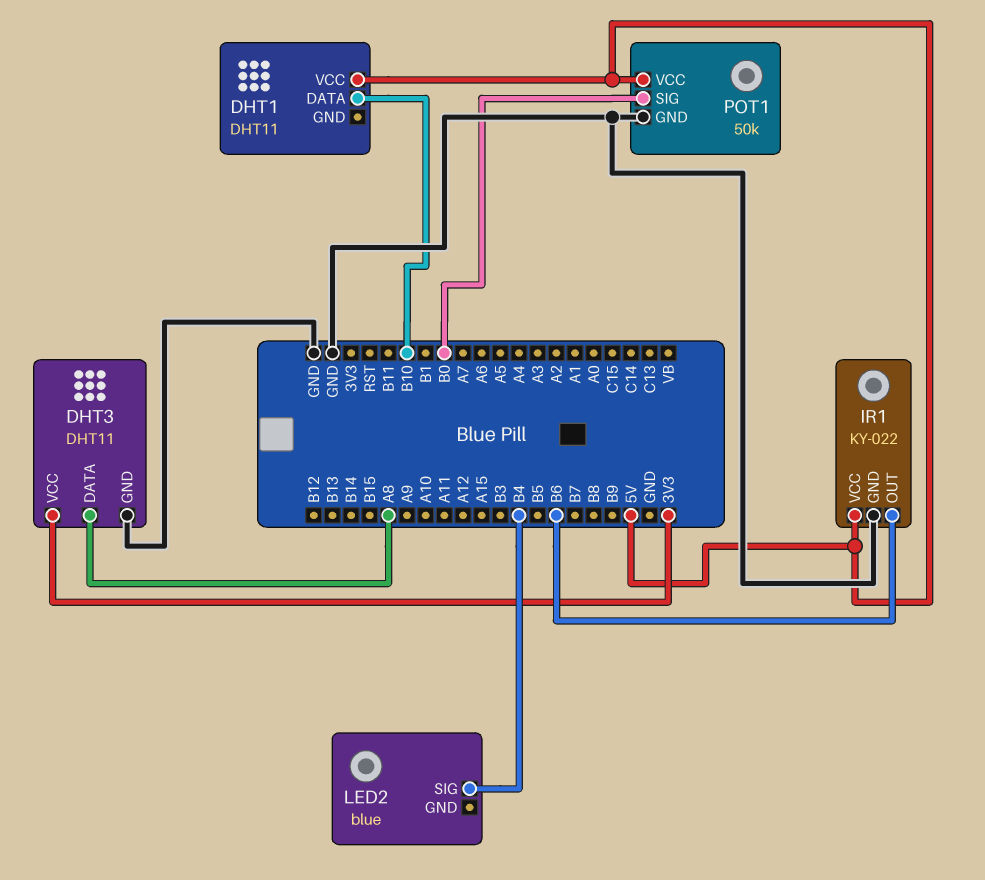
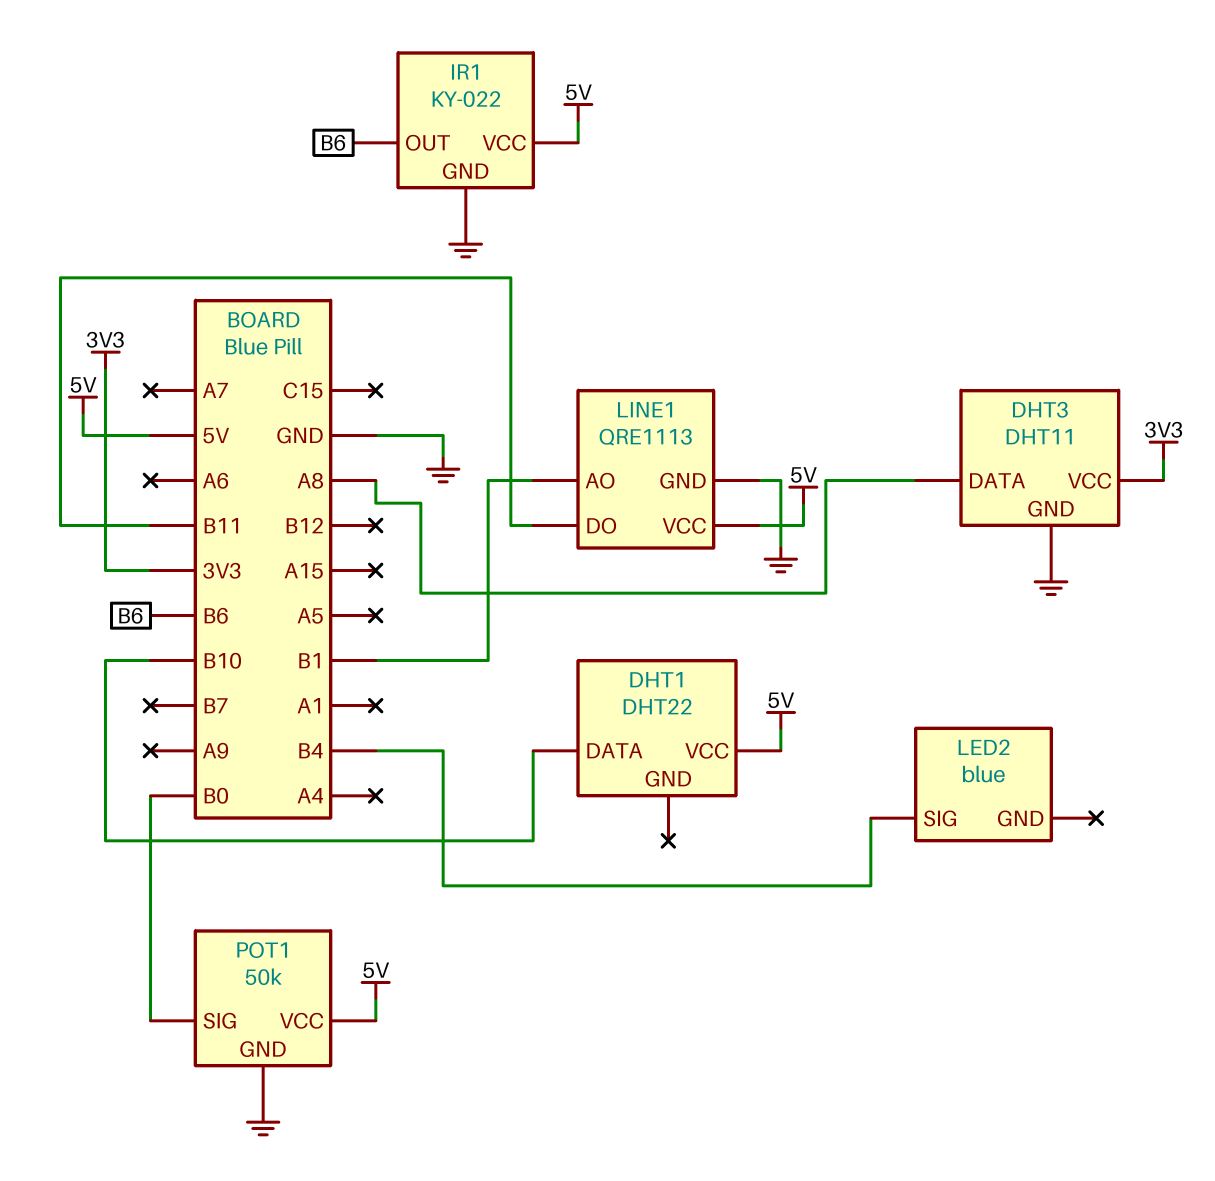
DHT1: DHT11 -> DHT22
LINE1: none -> QRE1113
LINE1 pin AO: none -> B1
LINE1 pin DO: none -> B11
LINE1 pin GND: none -> GND
LINE1 pin VCC: none -> 5V

